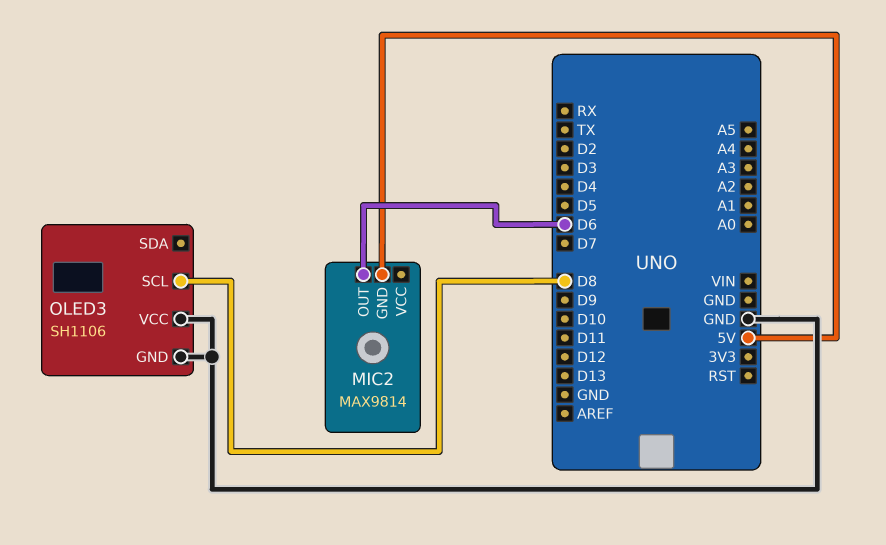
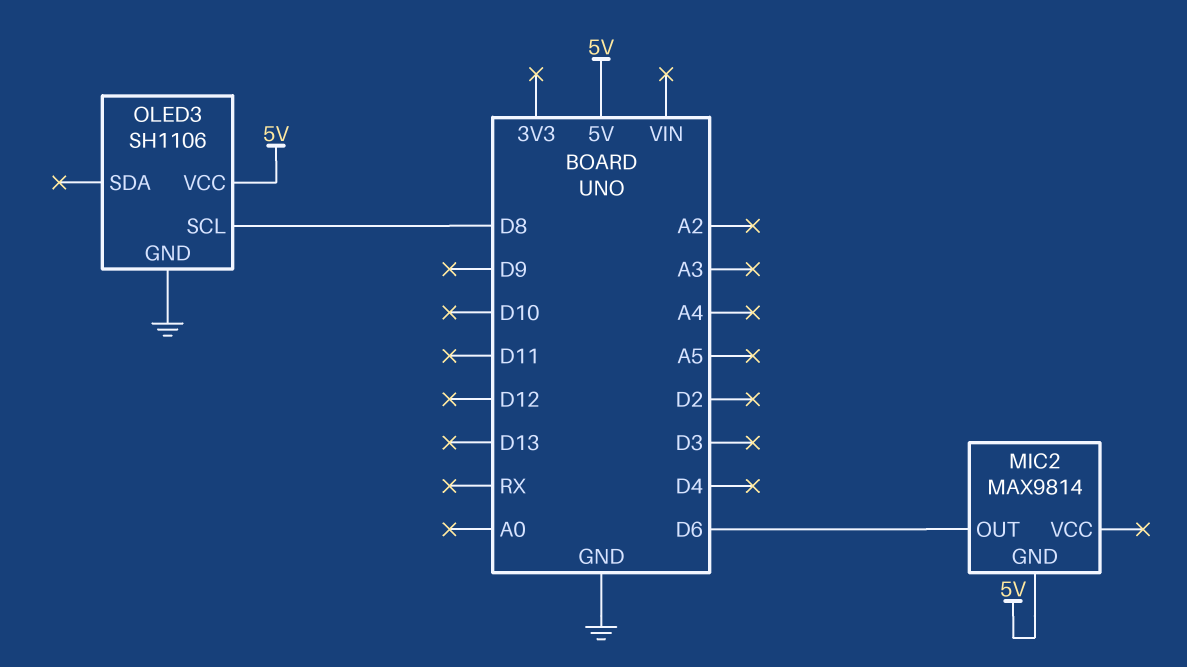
OLED3 pin VCC: GND -> 5V

